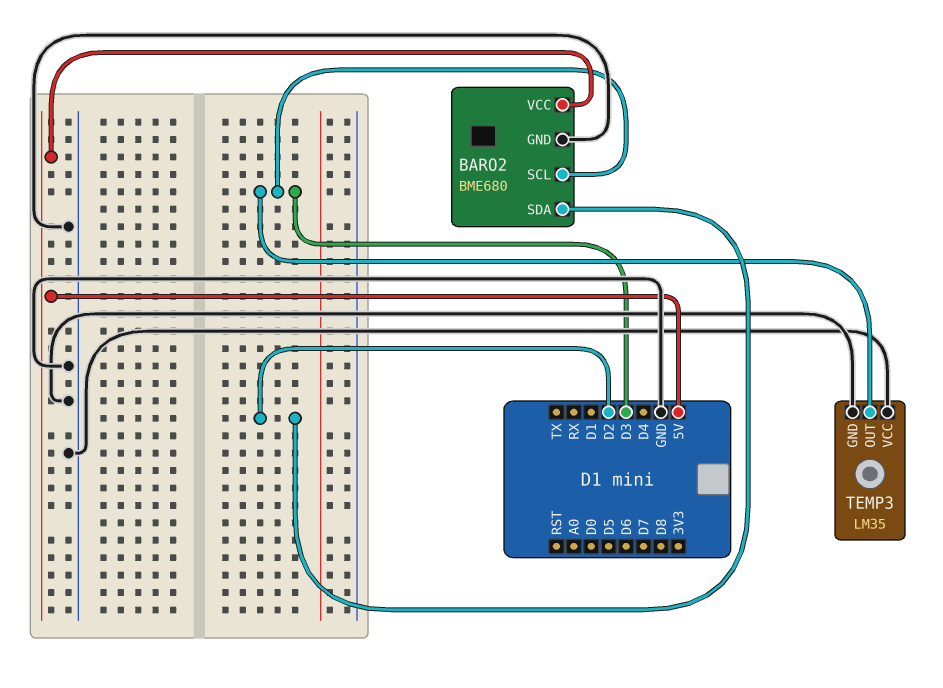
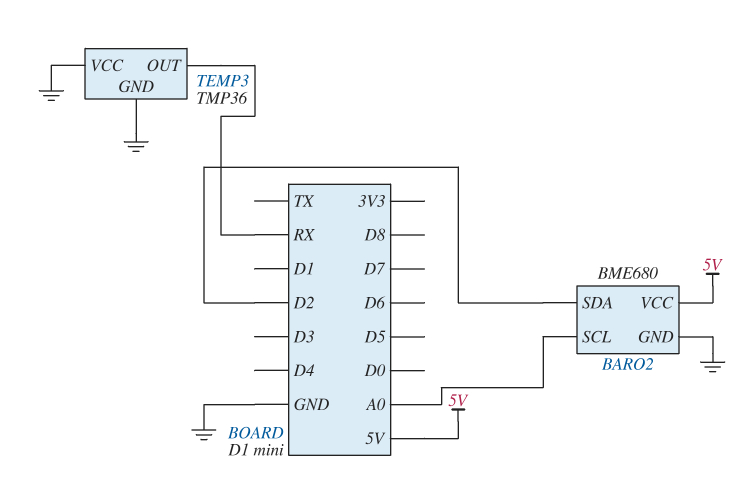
BARO2 pin SCL: D3 -> A0
TEMP3: LM35 -> TMP36
TEMP3 pin OUT: D3 -> RX

